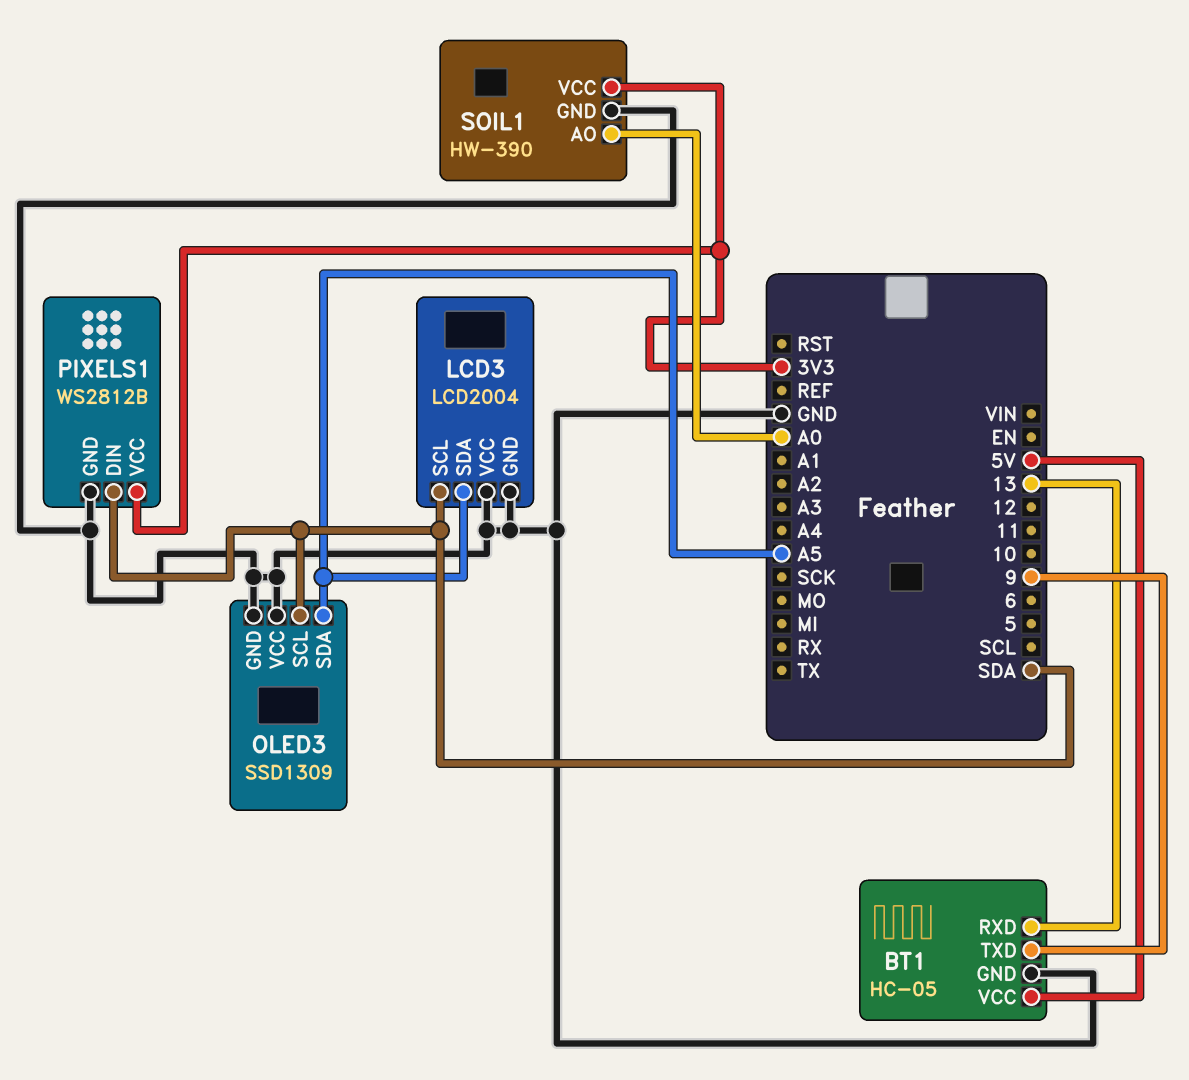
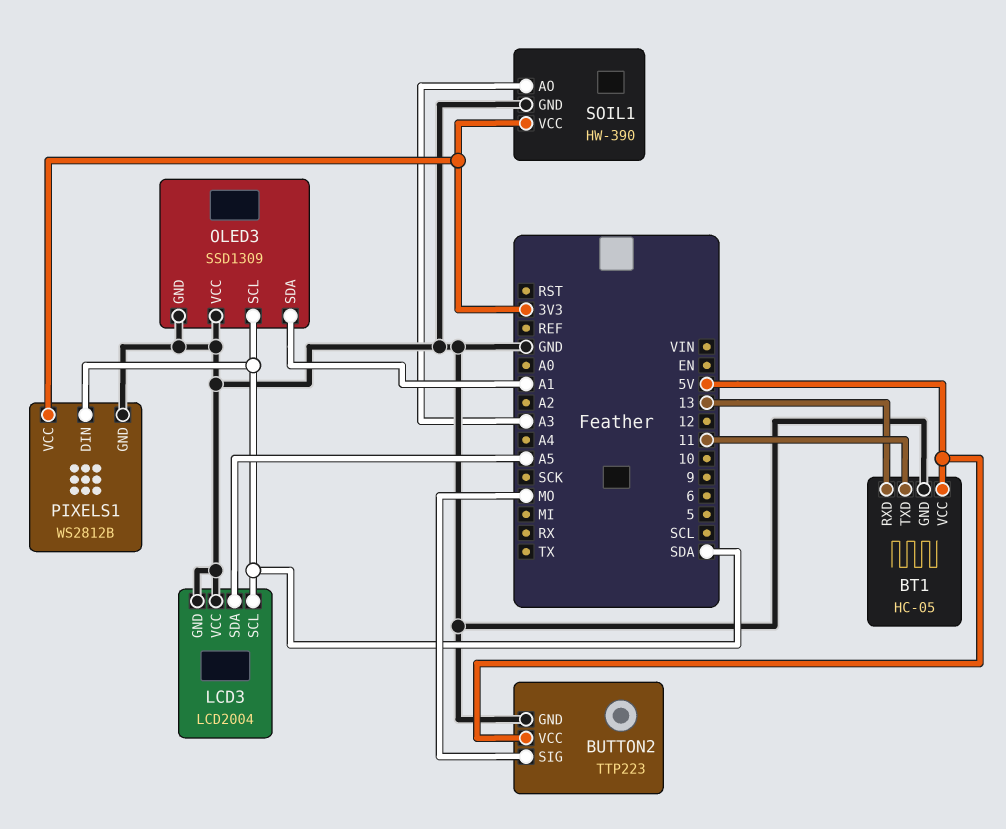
BT1 pin TXD: 9 -> 11
BUTTON2: none -> TTP223
BUTTON2 pin GND: none -> GND
BUTTON2 pin SIG: none -> MO
BUTTON2 pin VCC: none -> 5V
OLED3 pin SDA: A5 -> A1
SOIL1 pin AO: A0 -> A3

